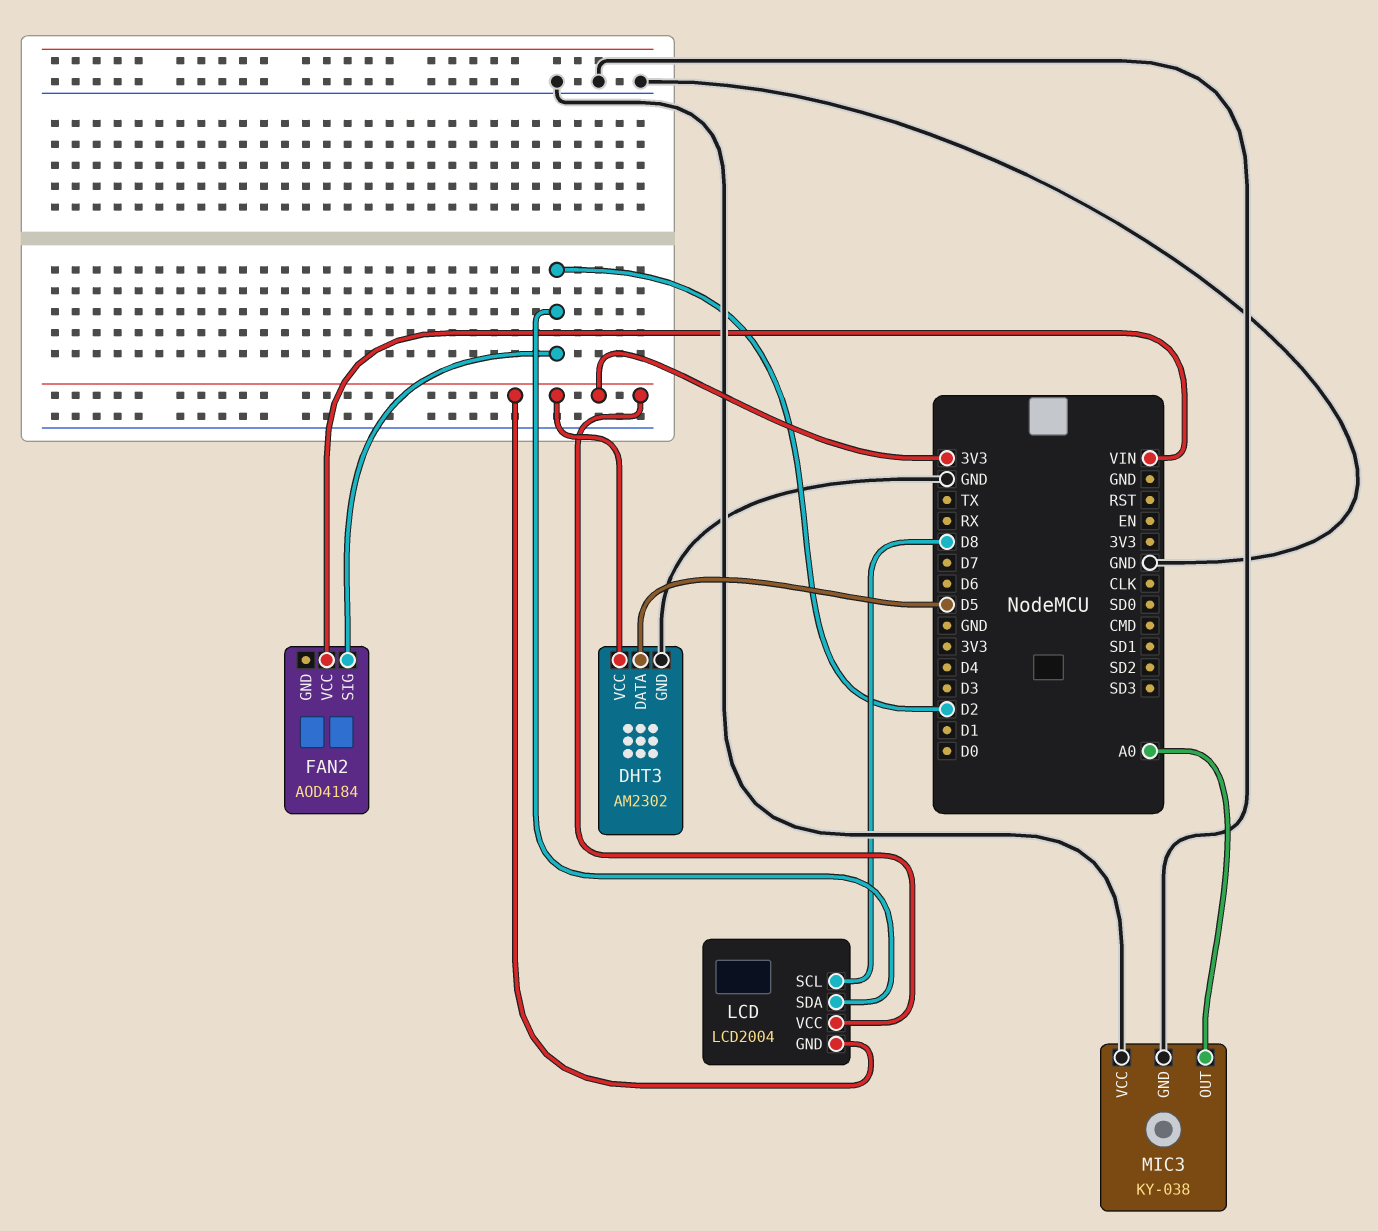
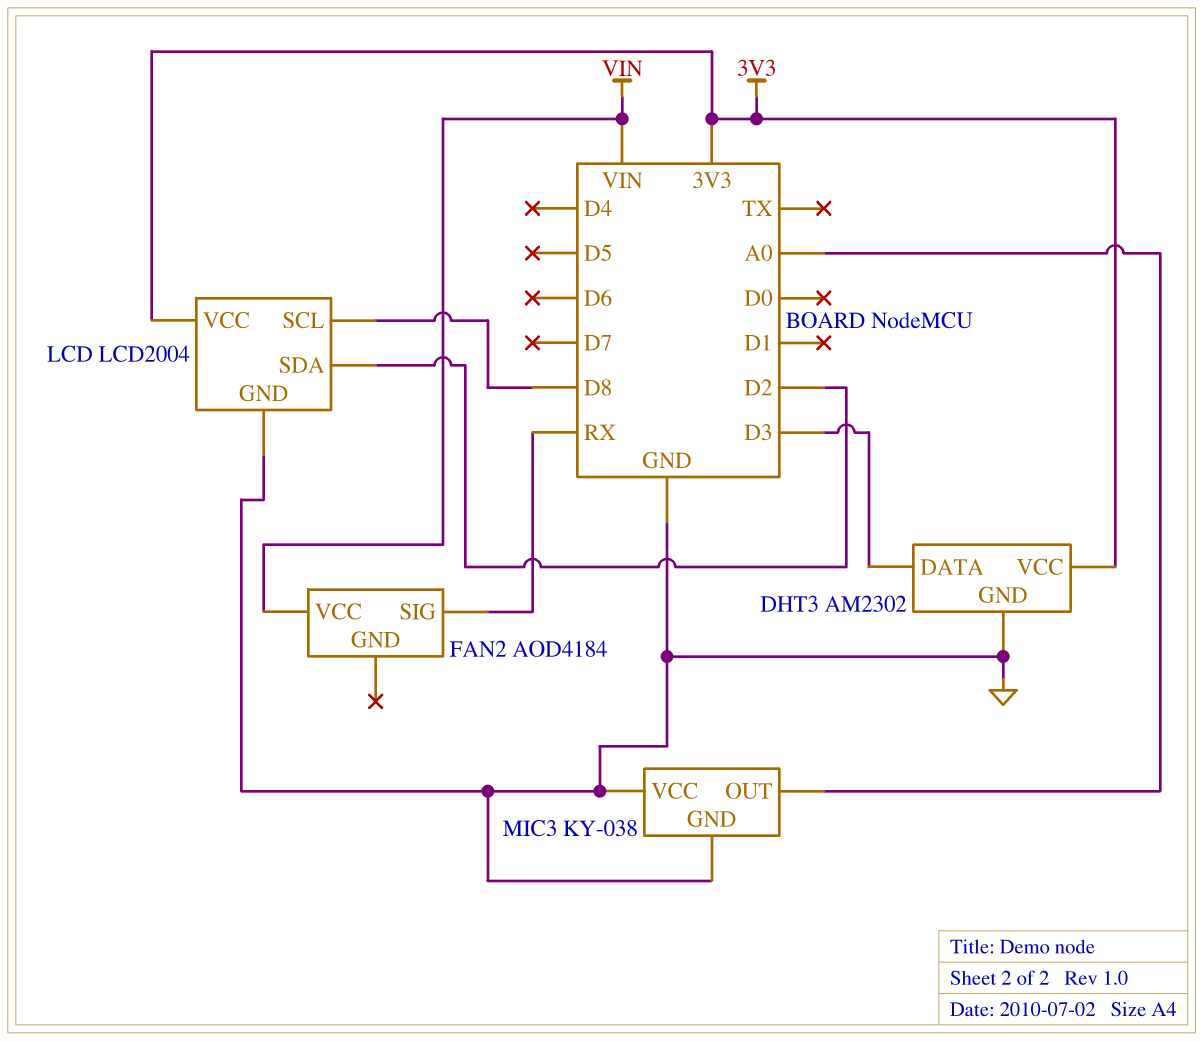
DHT3 pin DATA: D5 -> D3
FAN2 pin SIG: D2 -> RX
LCD pin GND: 3V3 -> GND

